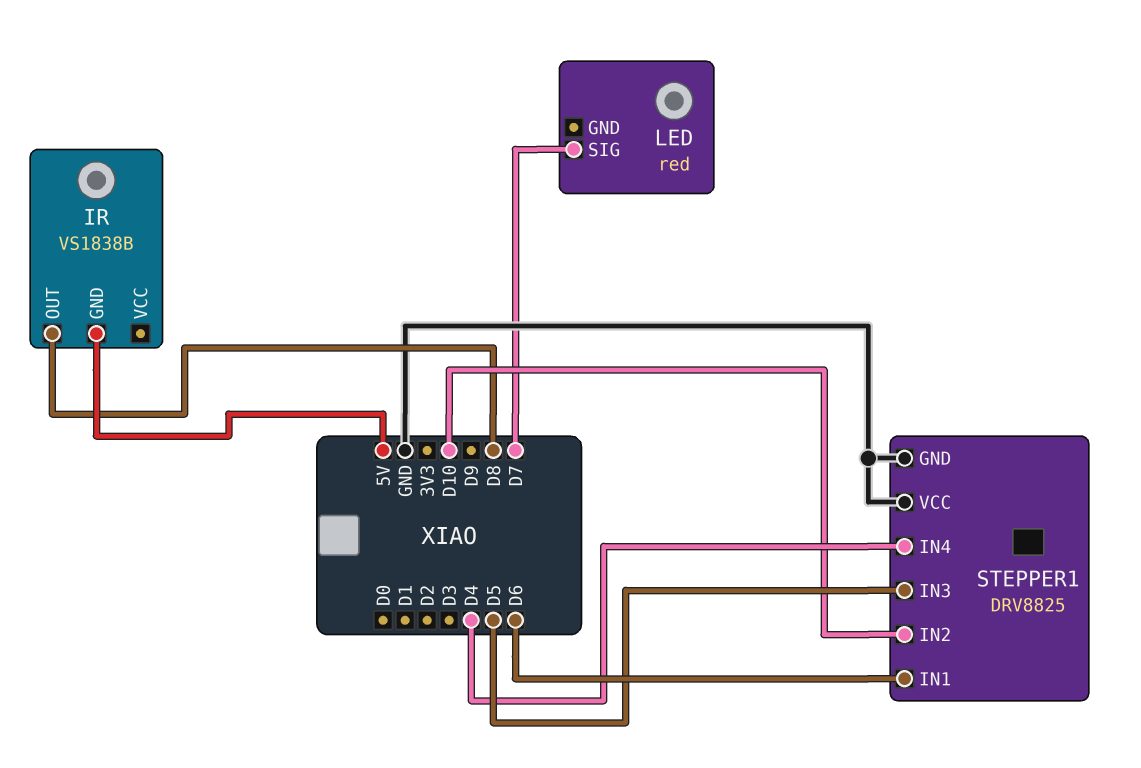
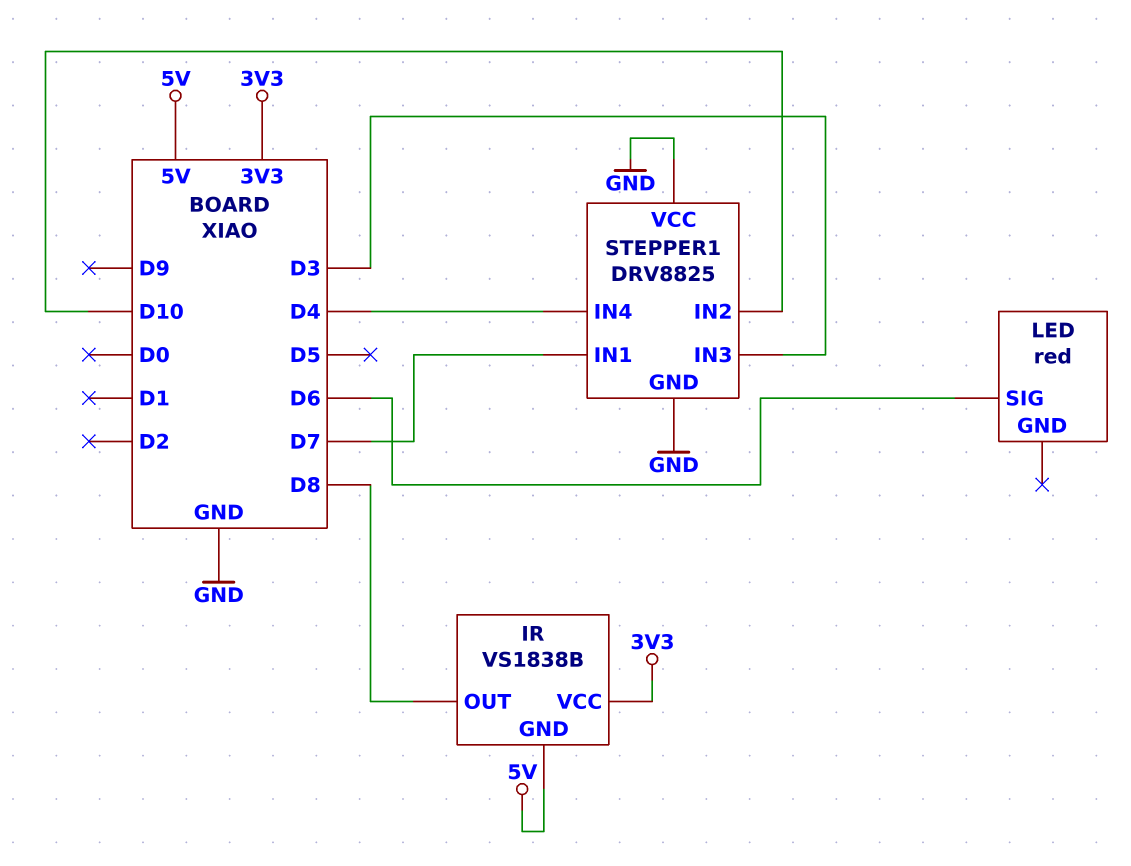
IR pin VCC: none -> 3V3
LED pin SIG: D7 -> D6
STEPPER1 pin IN1: D6 -> D7
STEPPER1 pin IN3: D5 -> D3

